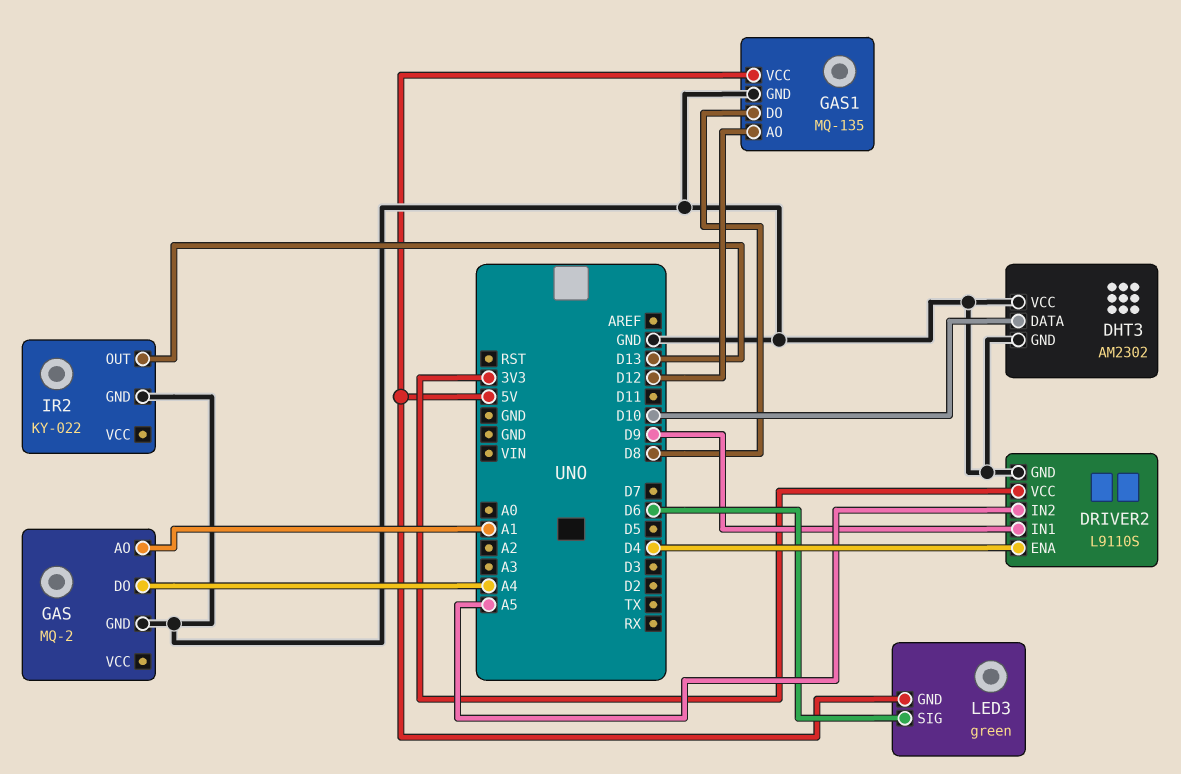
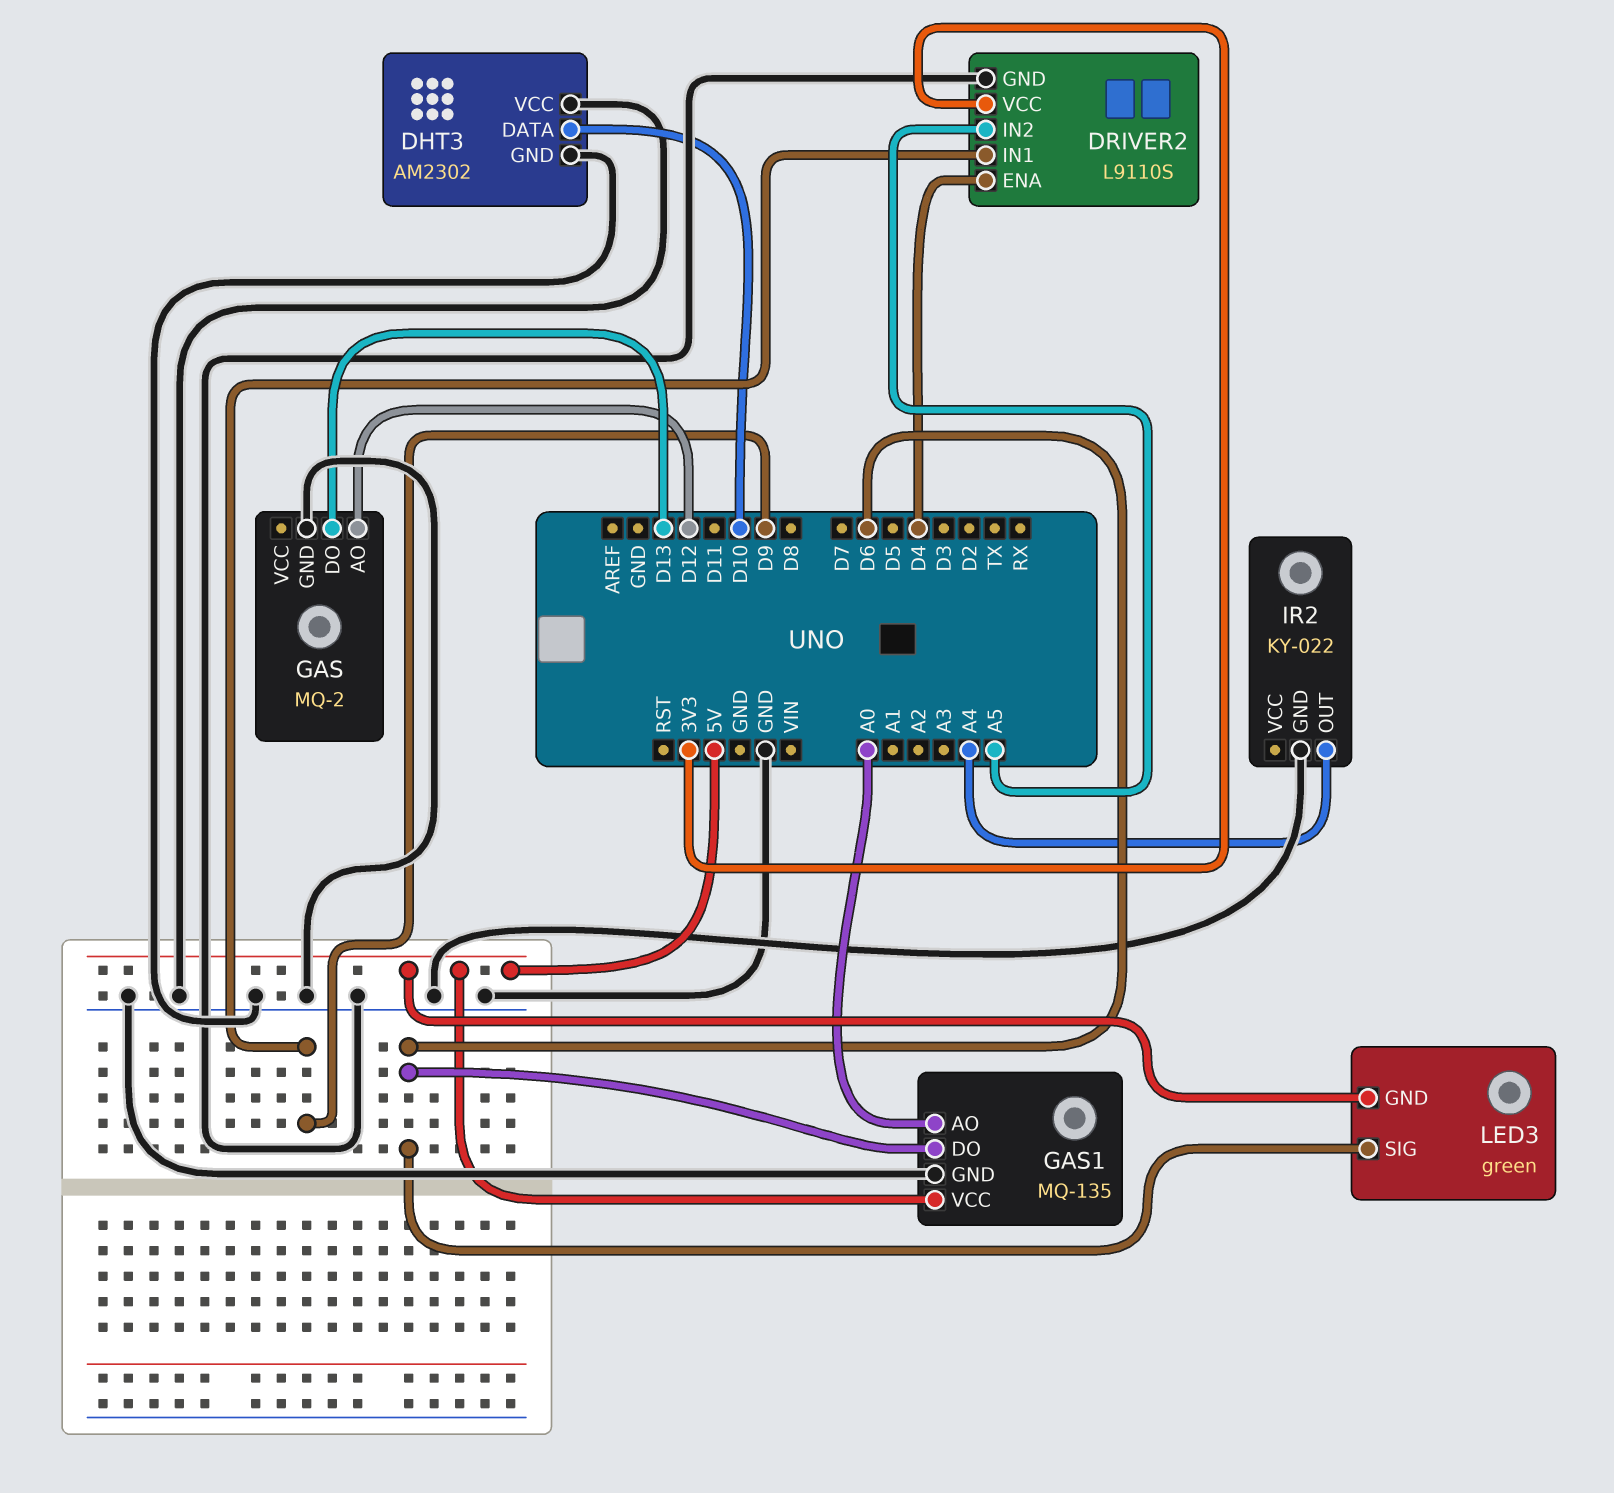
GAS pin AO: A1 -> D12
GAS pin DO: A4 -> D13
GAS1 pin AO: D12 -> A0
GAS1 pin DO: D8 -> D6
IR2 pin OUT: D13 -> A4

